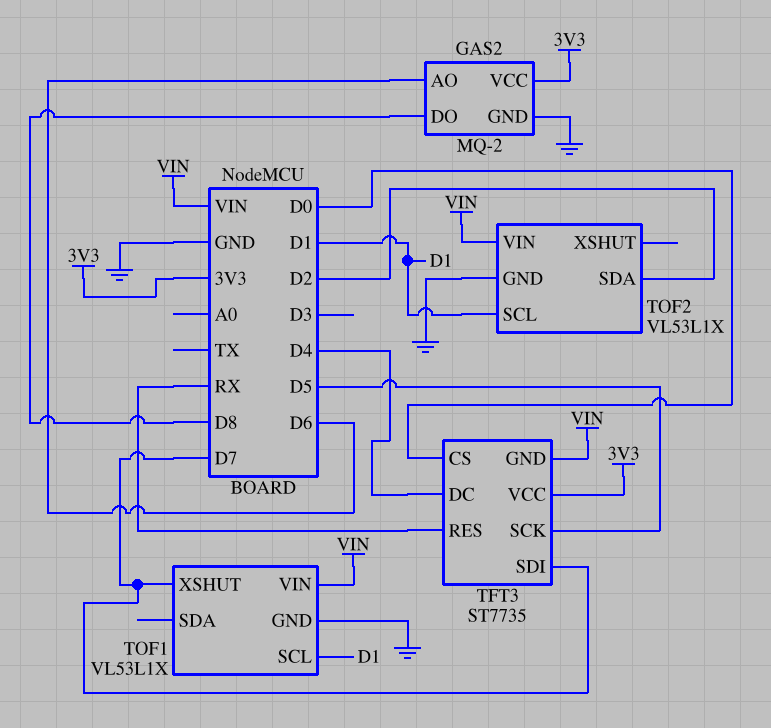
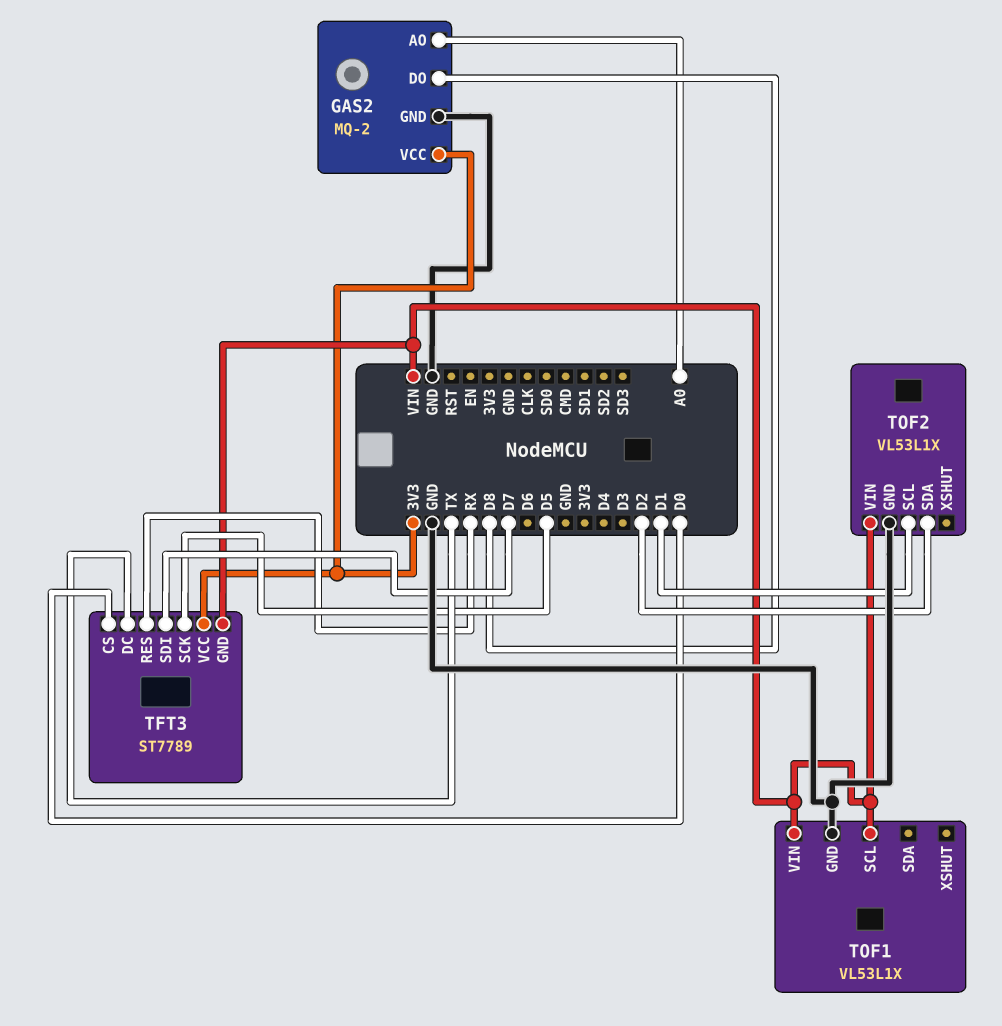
GAS2 pin AO: D6 -> A0
TFT3: ST7735 -> ST7789
TFT3 pin DC: D4 -> TX
TOF1 pin SCL: D1 -> VIN
TOF1 pin XSHUT: D7 -> none

